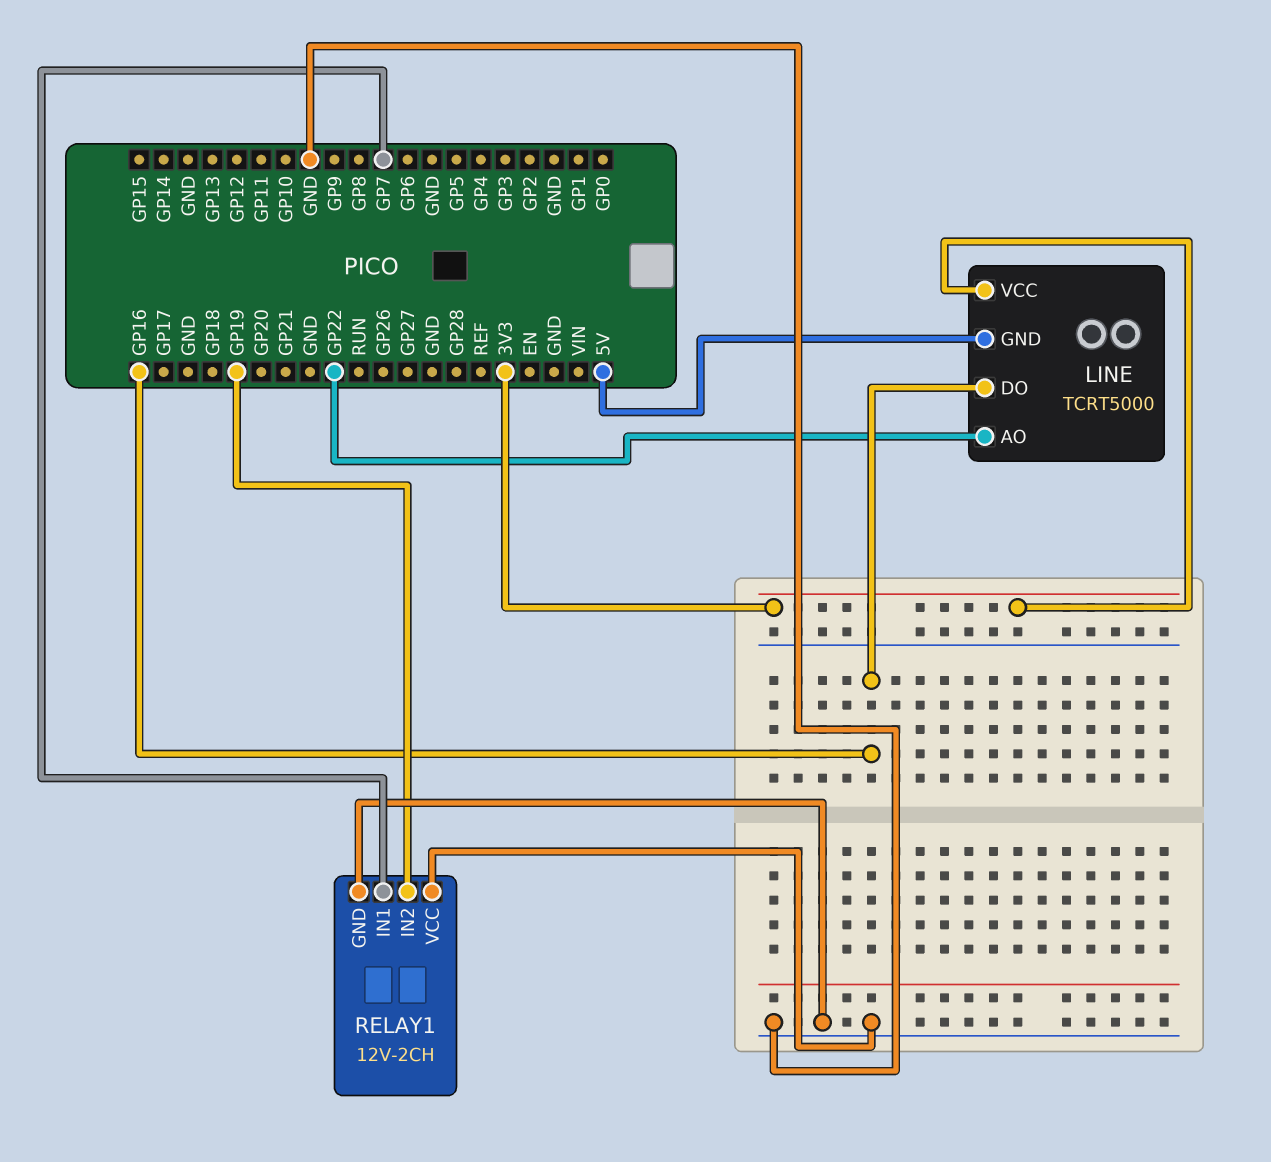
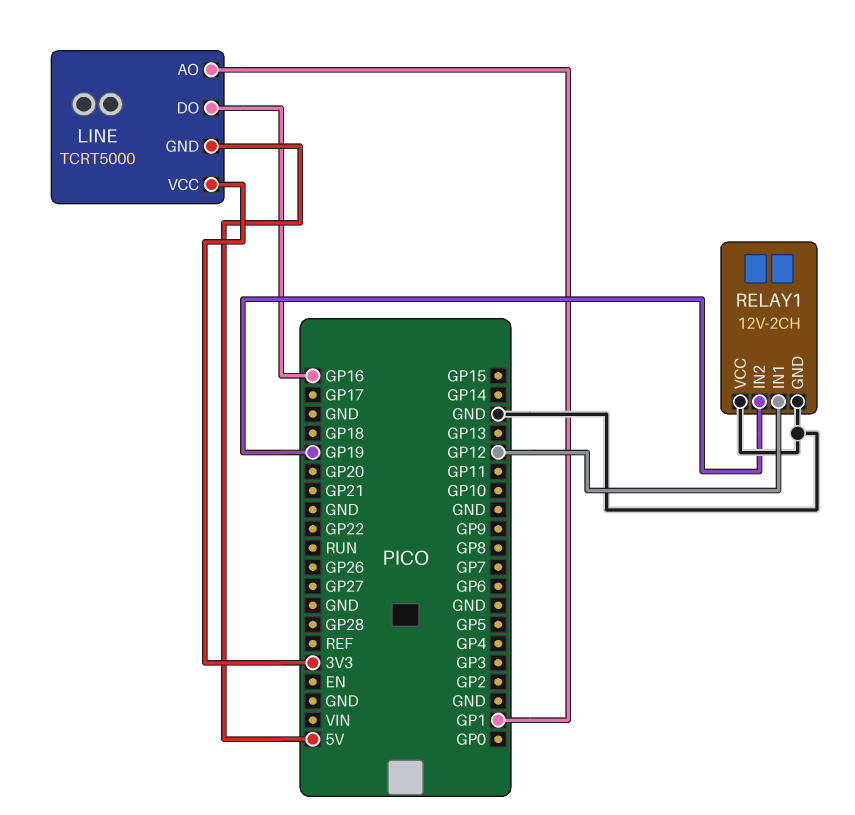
LINE pin AO: GP22 -> GP1
RELAY1 pin IN1: GP7 -> GP12

